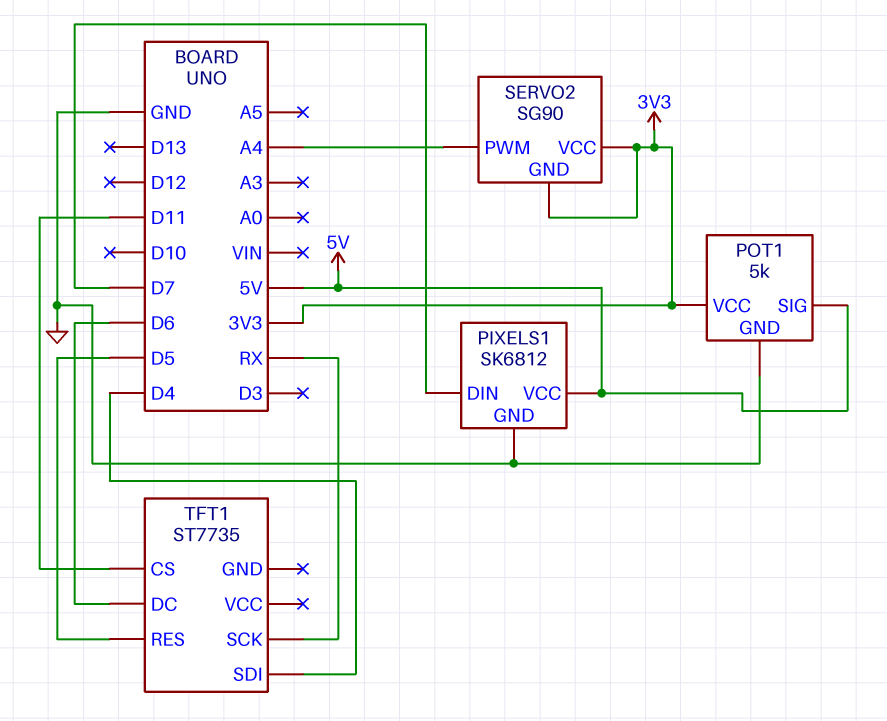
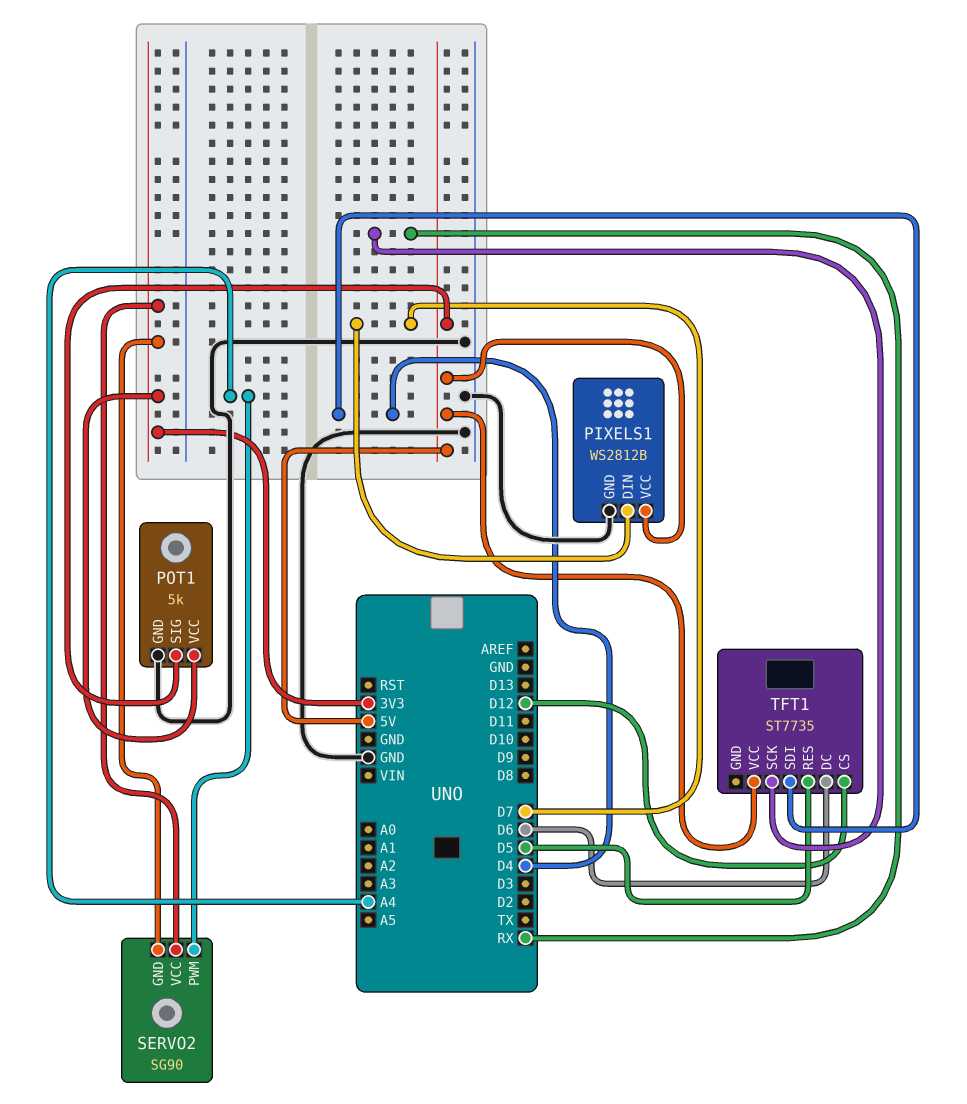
PIXELS1: SK6812 -> WS2812B
TFT1 pin CS: D11 -> D12
TFT1 pin VCC: none -> 5V

